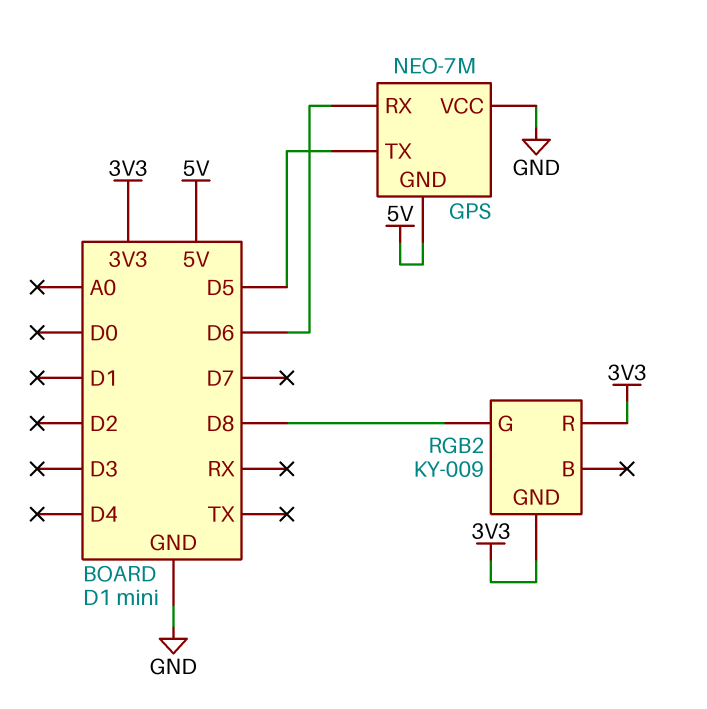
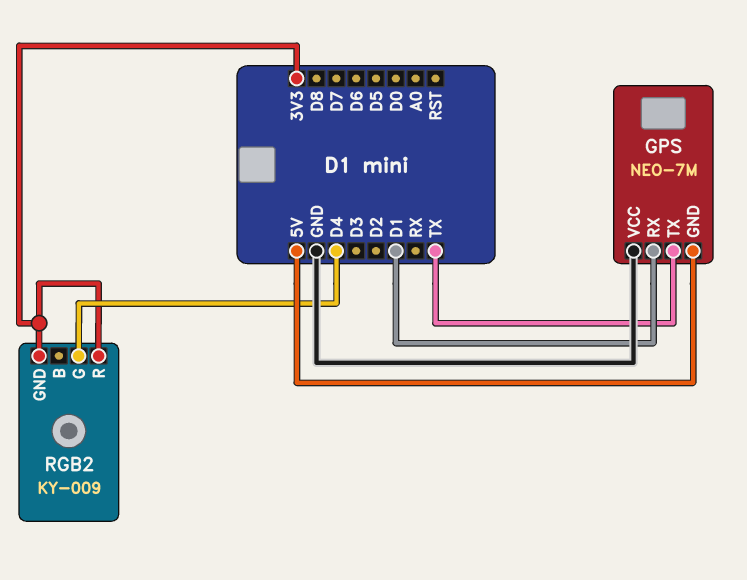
GPS pin RX: D6 -> D1
GPS pin TX: D5 -> TX
RGB2 pin G: D8 -> D4

